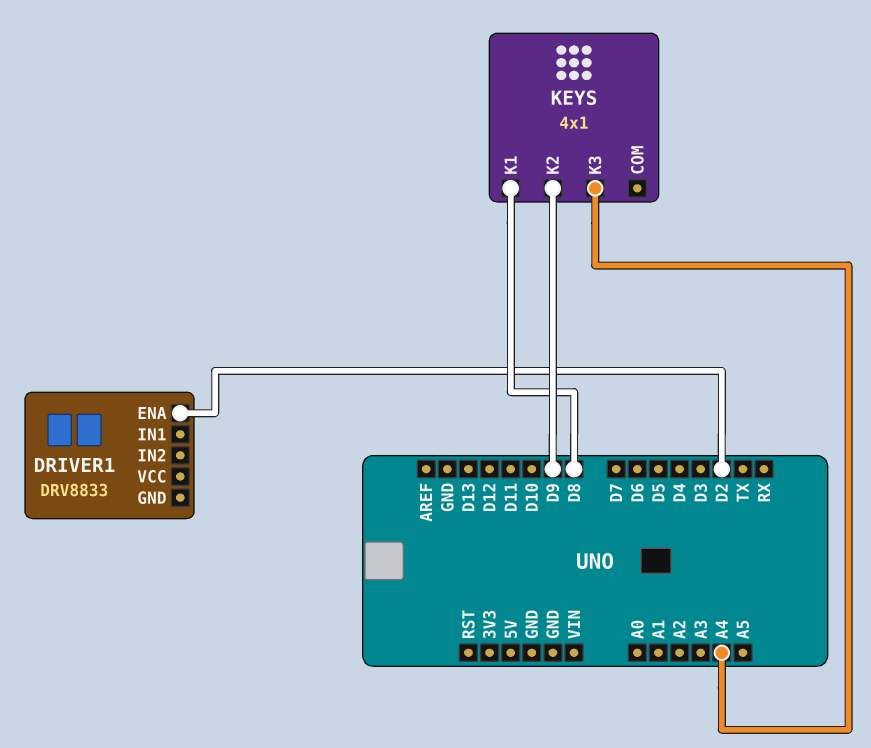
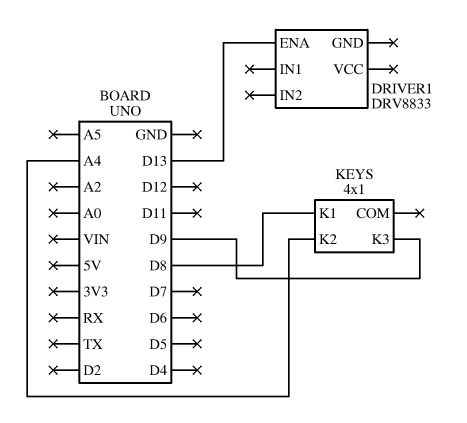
DRIVER1 pin ENA: D2 -> D13
KEYS pin K2: D9 -> A4
KEYS pin K3: A4 -> D9

